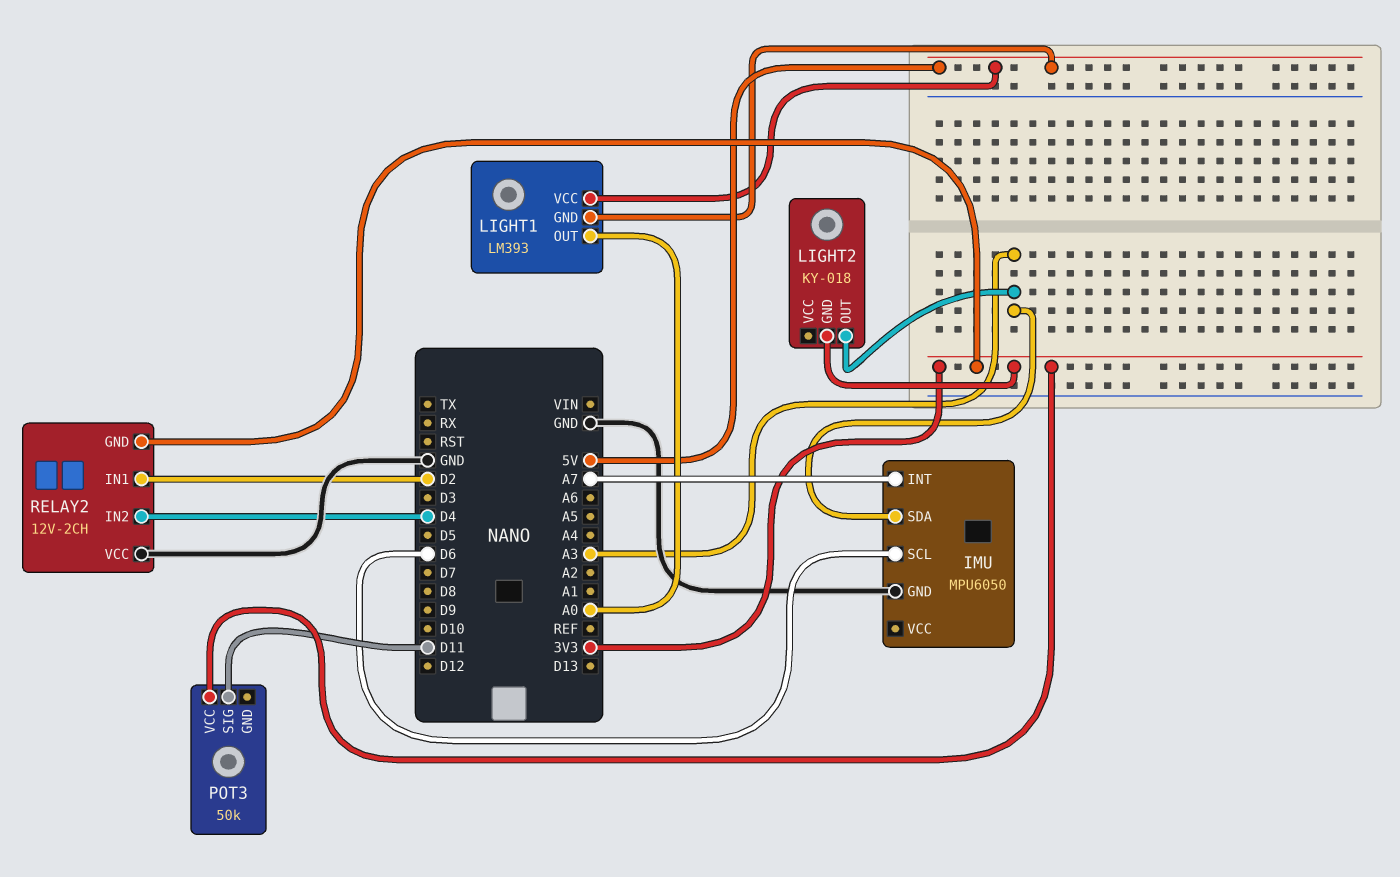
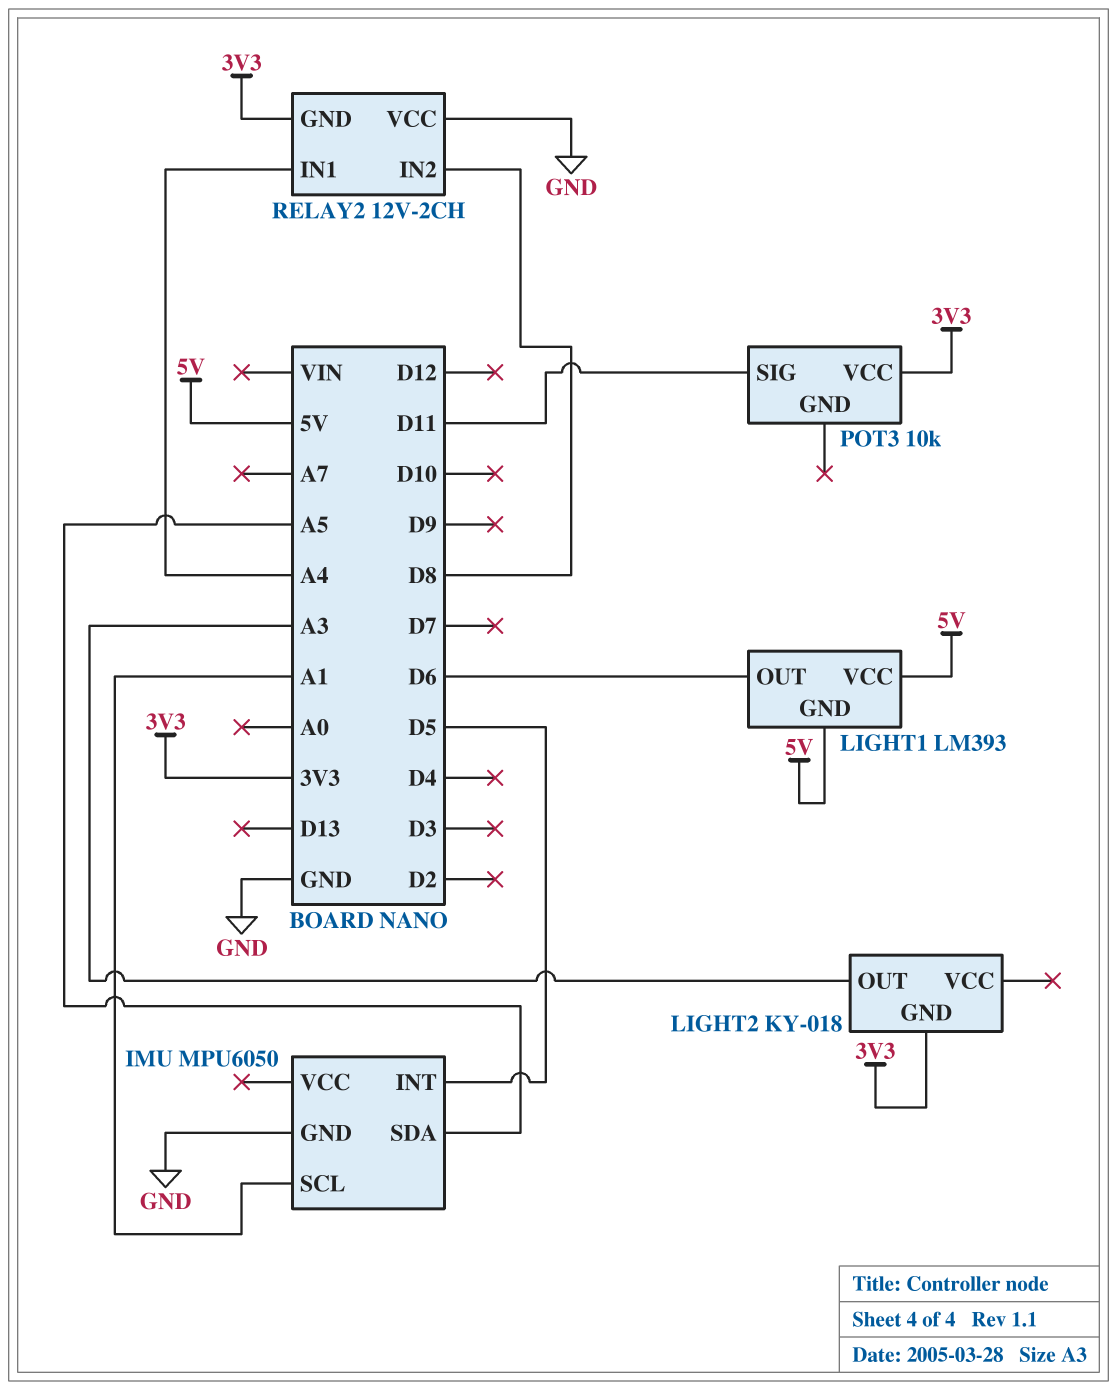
IMU pin INT: A7 -> D5
IMU pin SCL: D6 -> A1
IMU pin SDA: A3 -> A5
LIGHT1 pin OUT: A0 -> D6
POT3: 50k -> 10k
RELAY2 pin IN1: D2 -> A4
RELAY2 pin IN2: D4 -> D8

